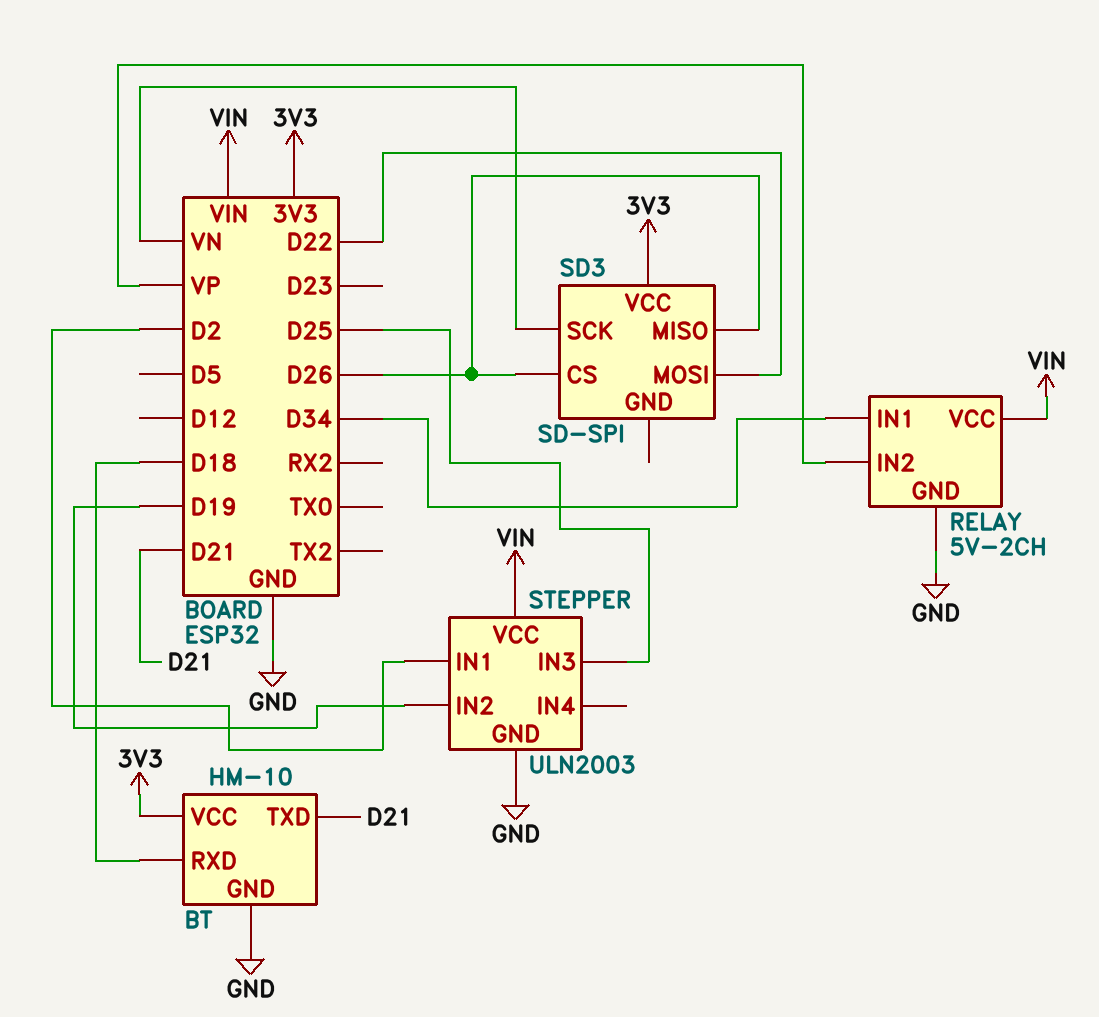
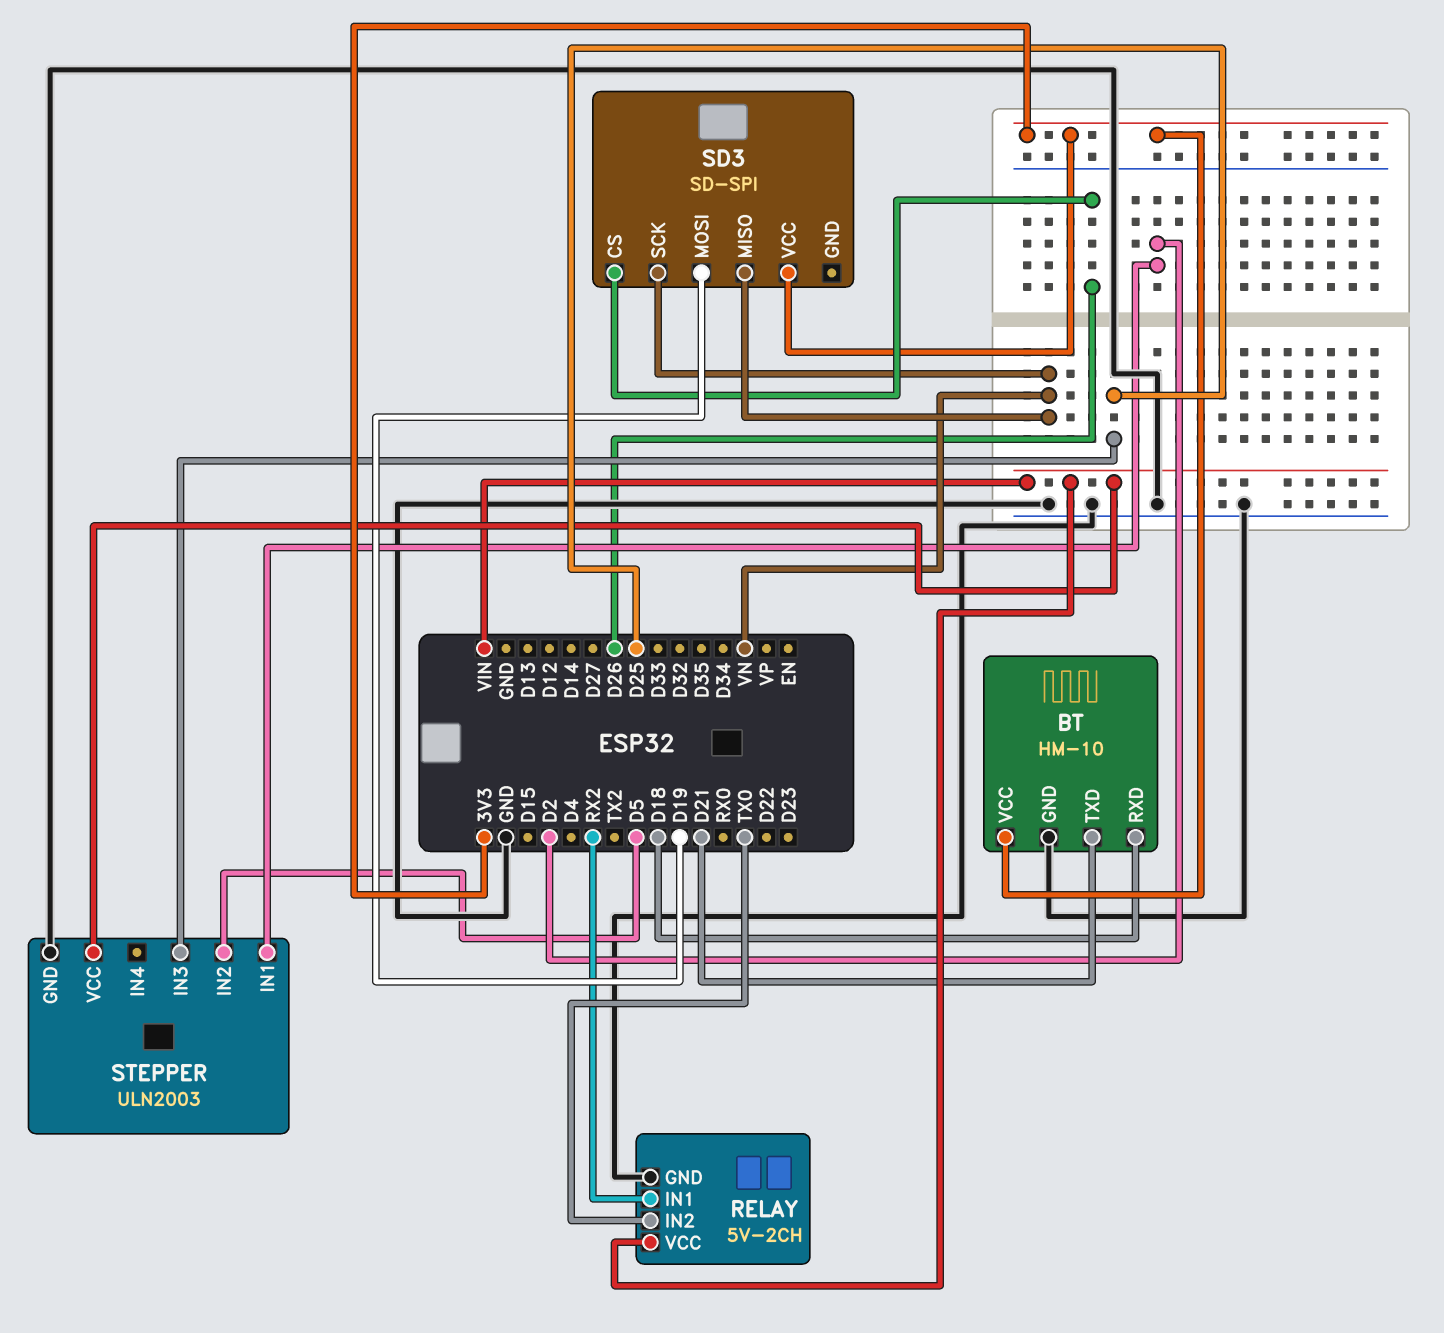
RELAY pin IN1: D34 -> RX2
RELAY pin IN2: VP -> TX0
SD3 pin MISO: D26 -> VN
SD3 pin MOSI: D22 -> D19
STEPPER pin IN2: D19 -> D5

